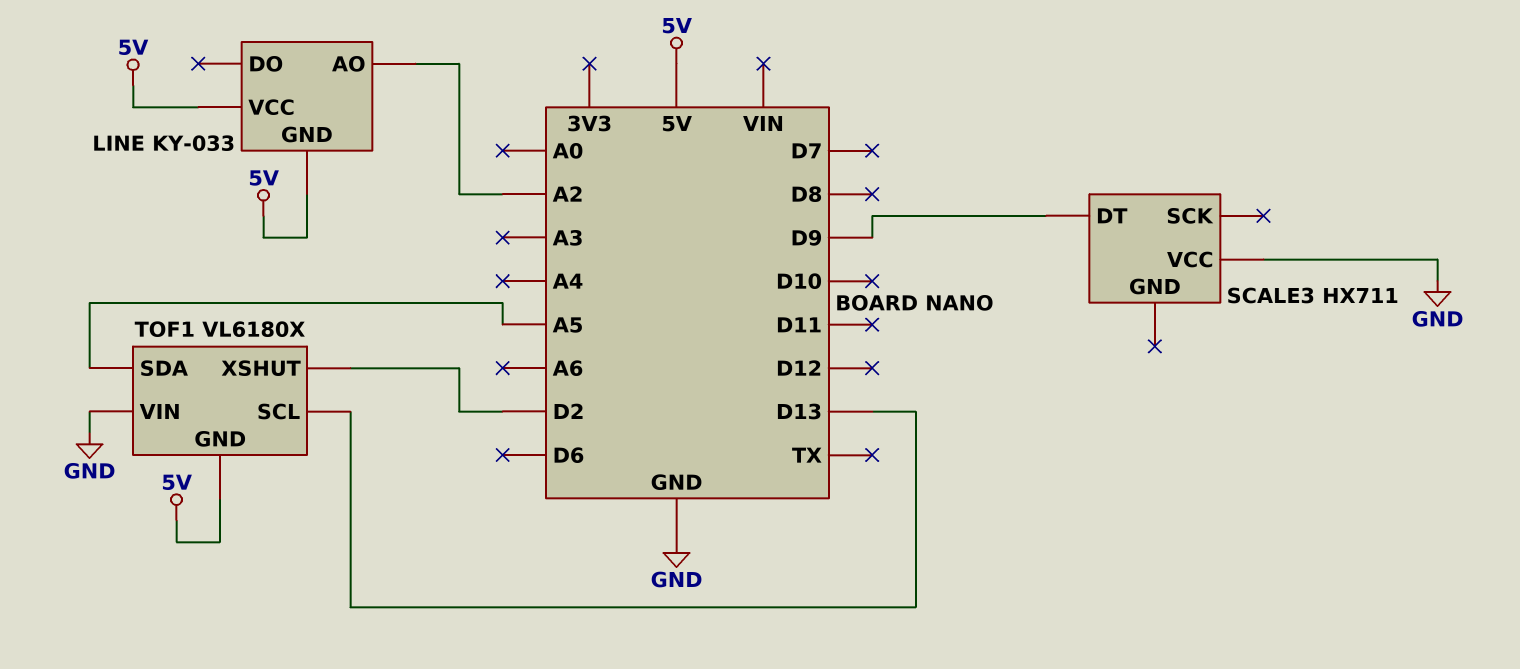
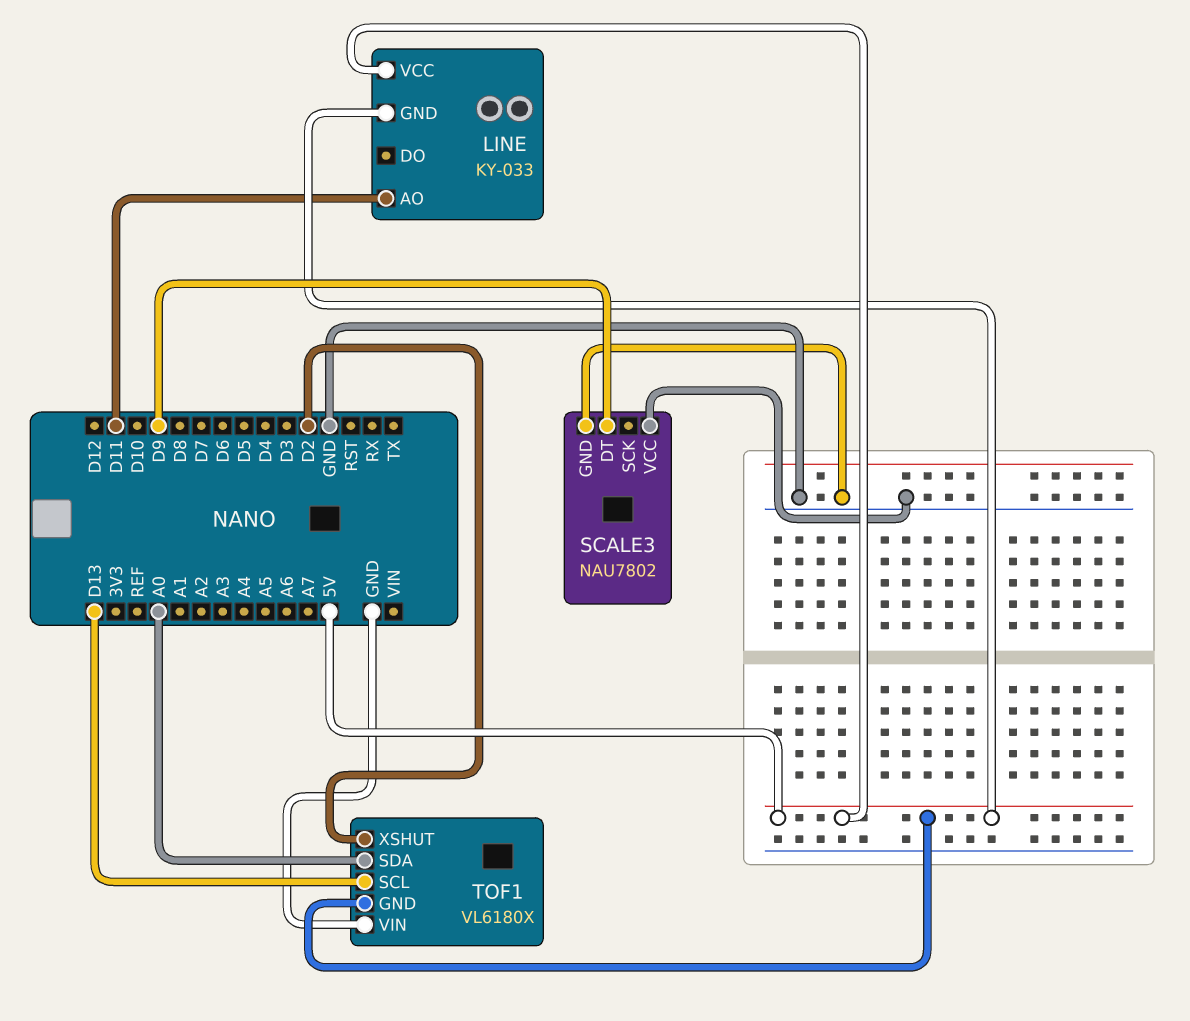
LINE pin AO: A2 -> D11
SCALE3: HX711 -> NAU7802
SCALE3 pin GND: none -> GND
TOF1 pin SDA: A5 -> A0

